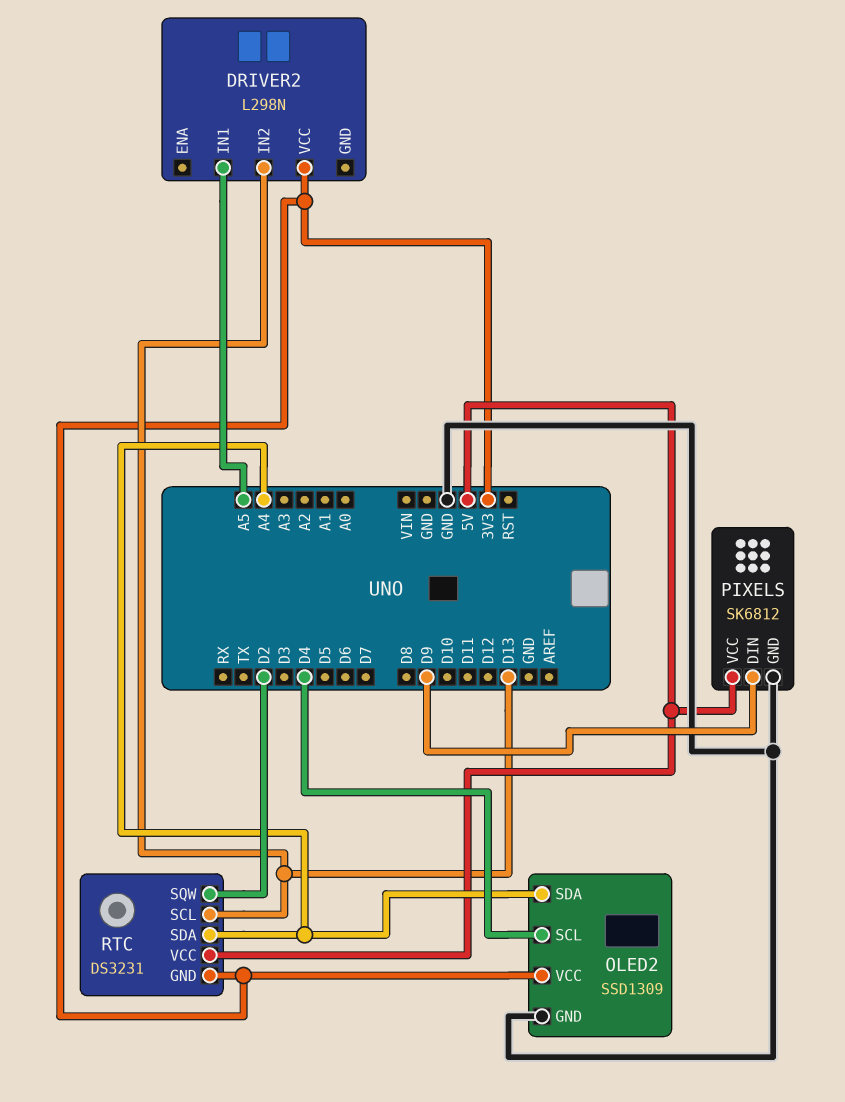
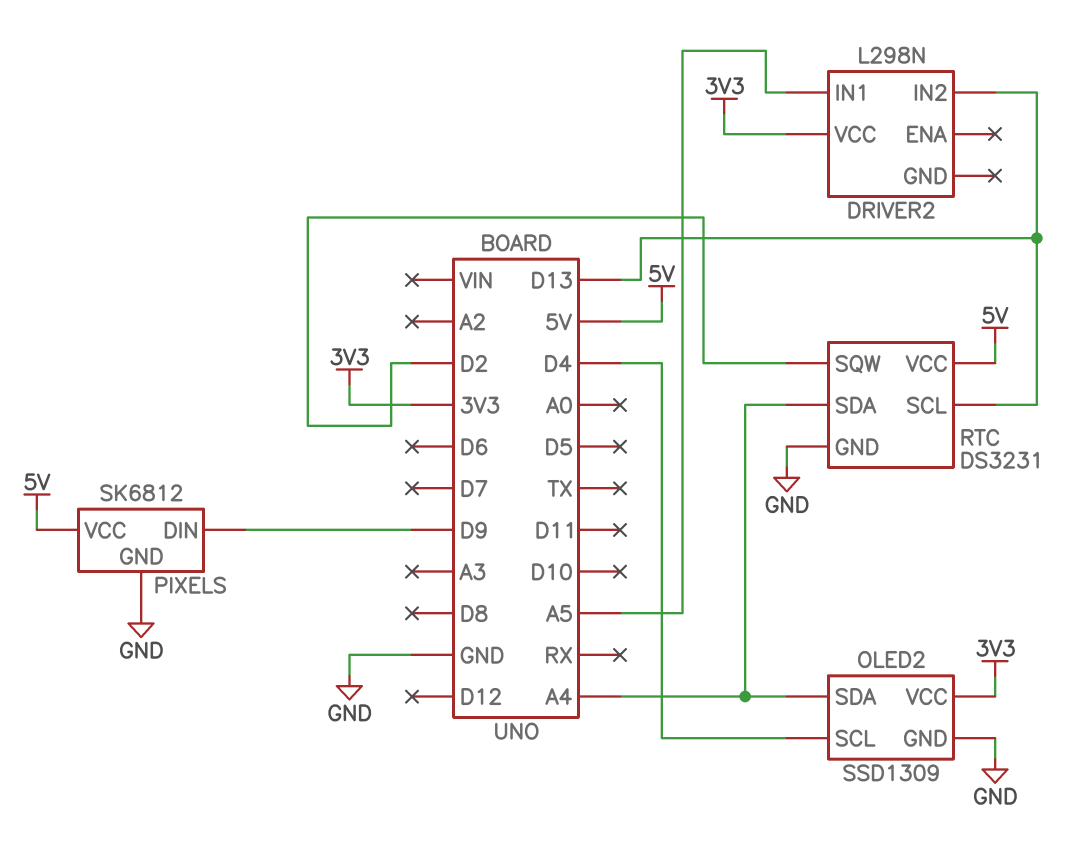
RTC pin GND: 3V3 -> GND

